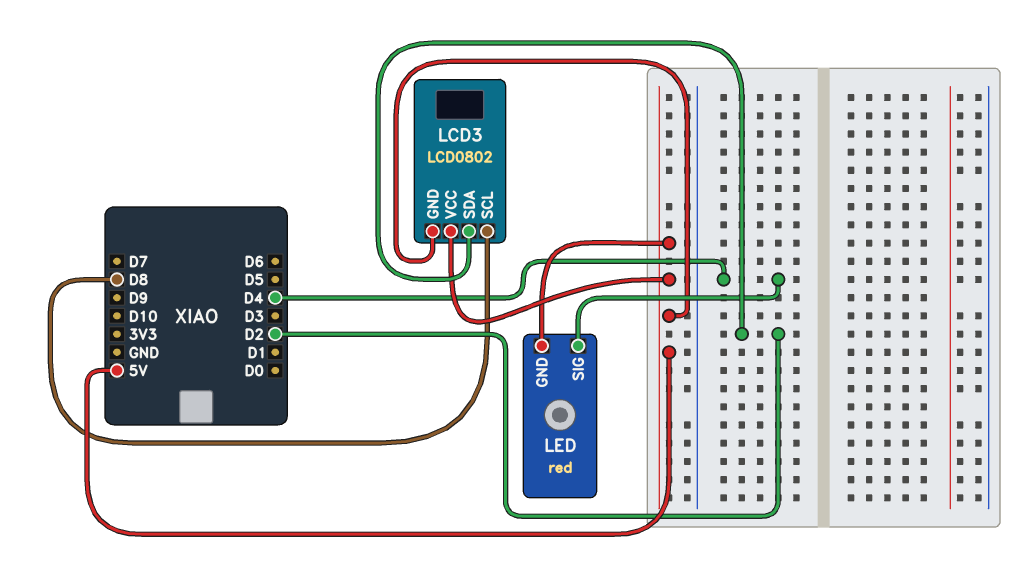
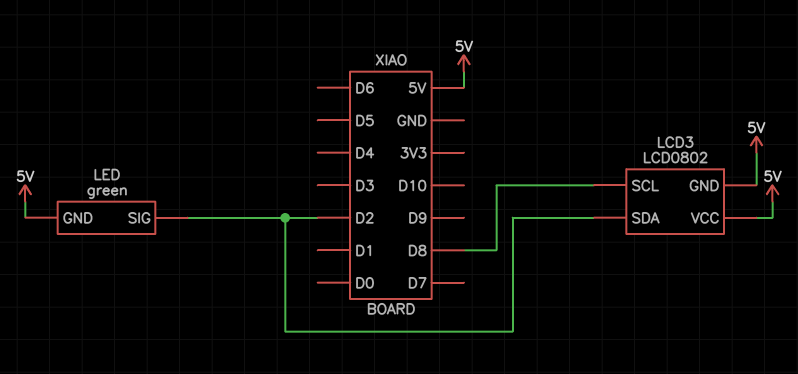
LED: red -> green
LED pin SIG: D4 -> D2

